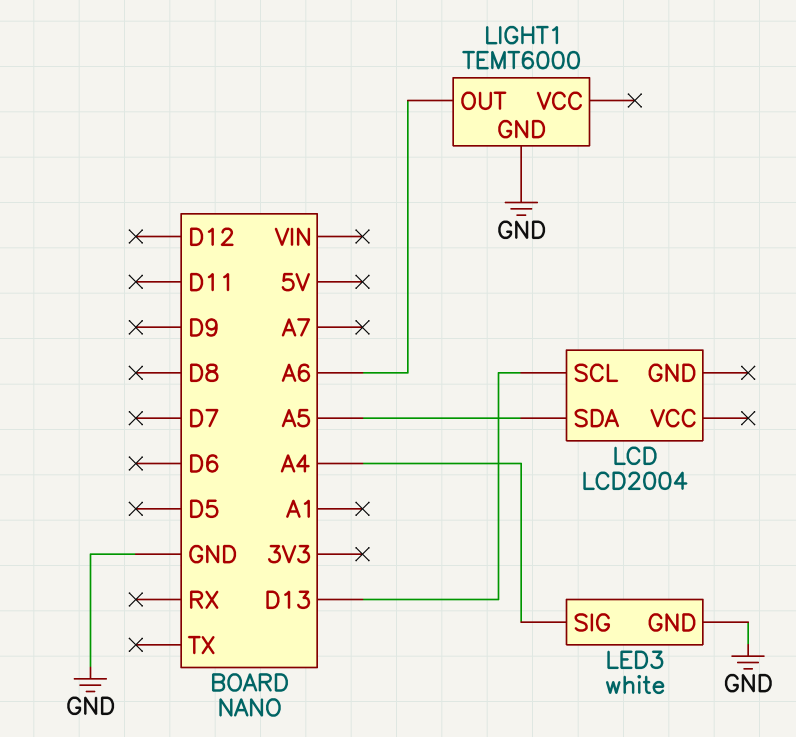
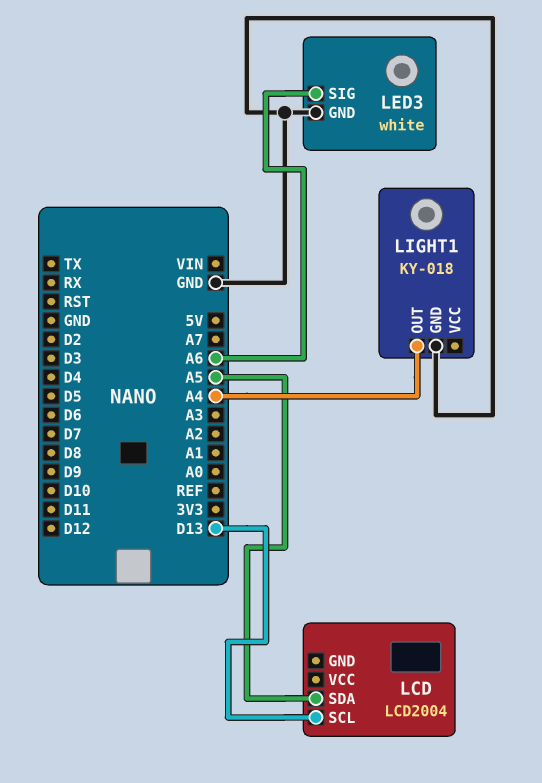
LED3 pin SIG: A4 -> A6
LIGHT1: TEMT6000 -> KY-018
LIGHT1 pin OUT: A6 -> A4

